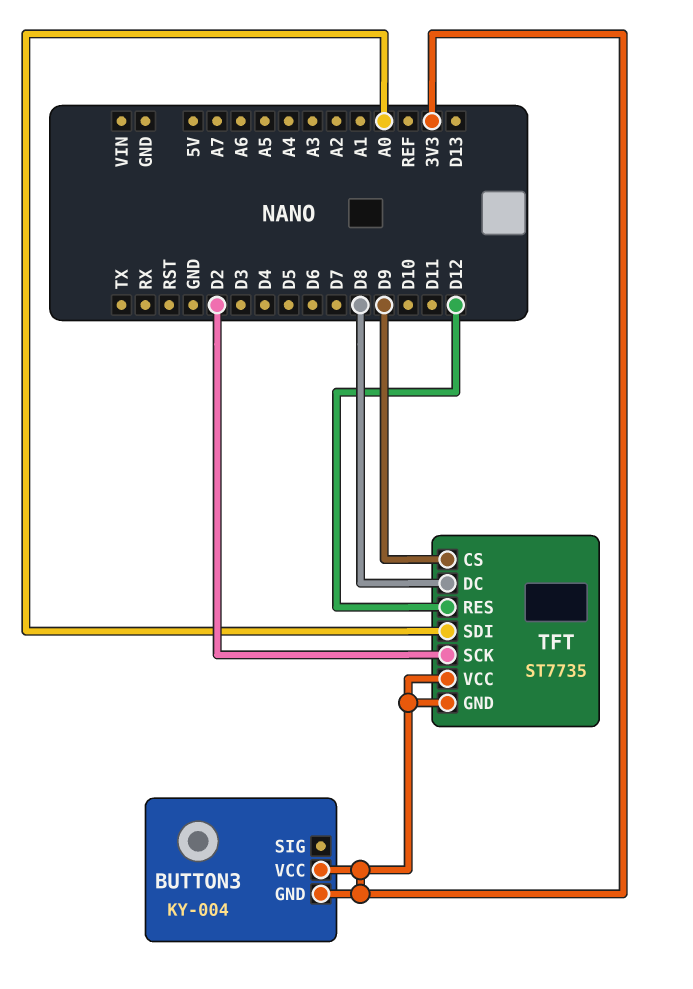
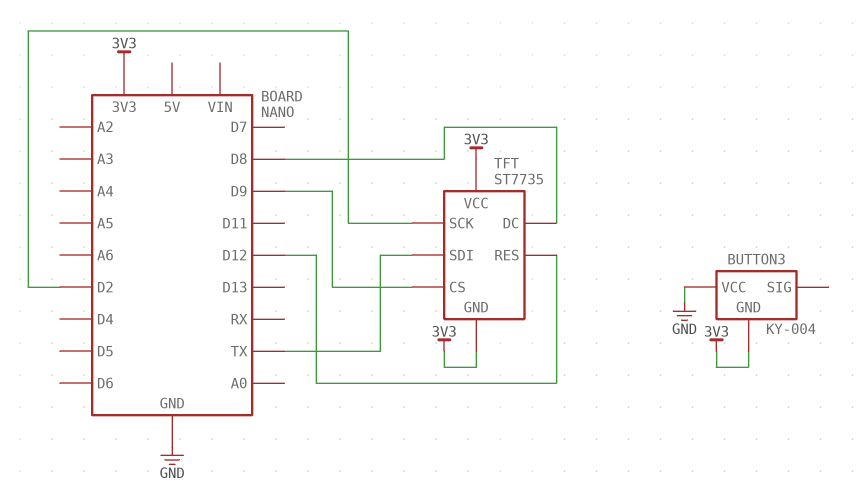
BUTTON3 pin VCC: 3V3 -> GND
TFT pin SDI: A0 -> TX

